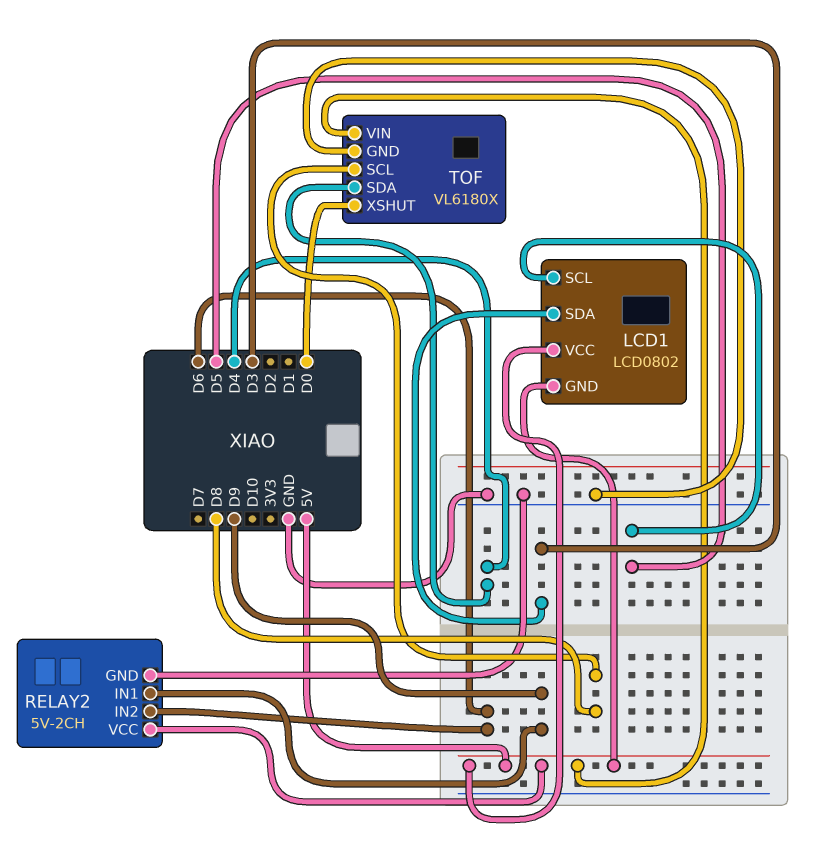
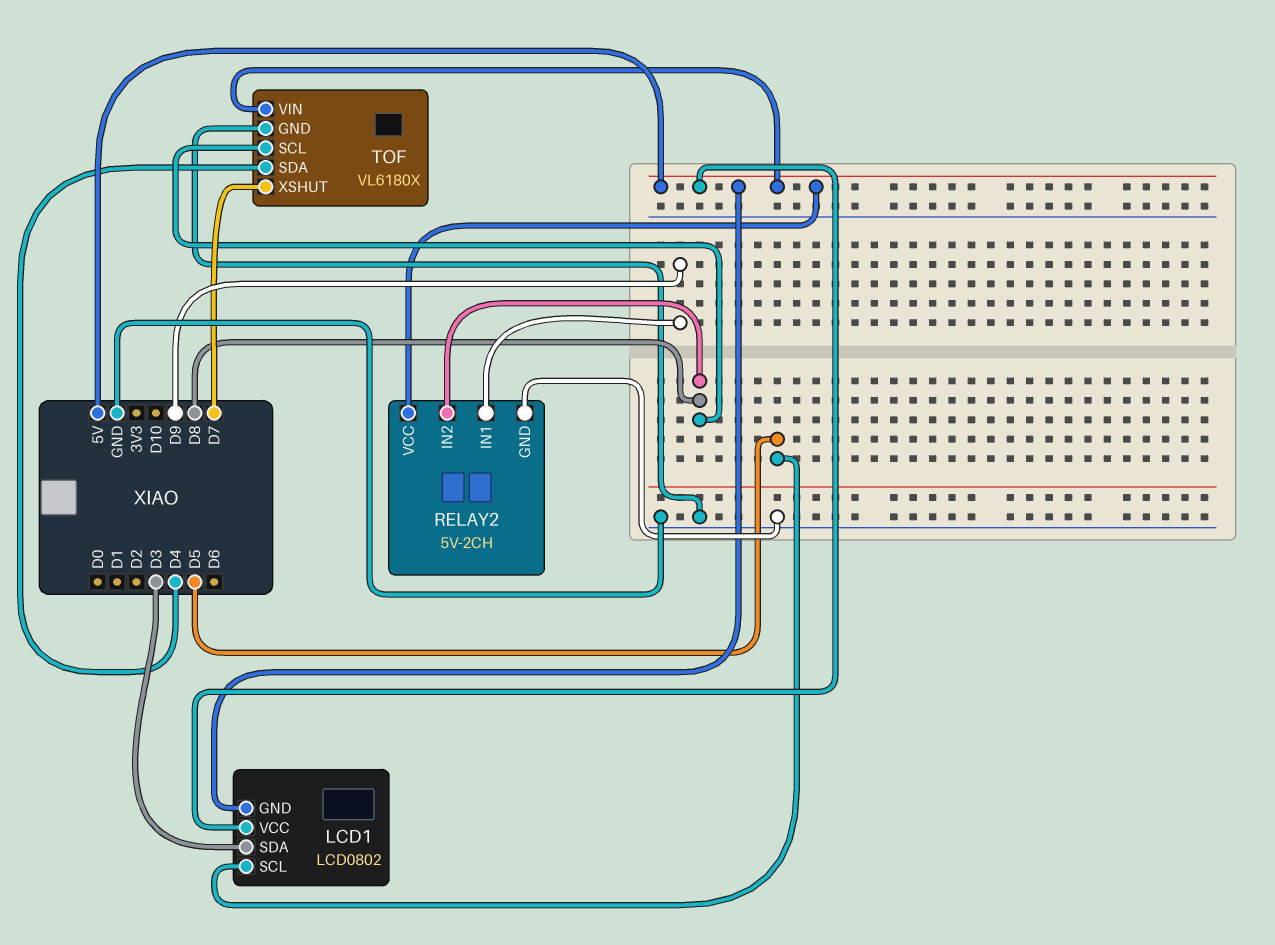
RELAY2 pin IN2: D6 -> D8
TOF pin XSHUT: D0 -> D7

